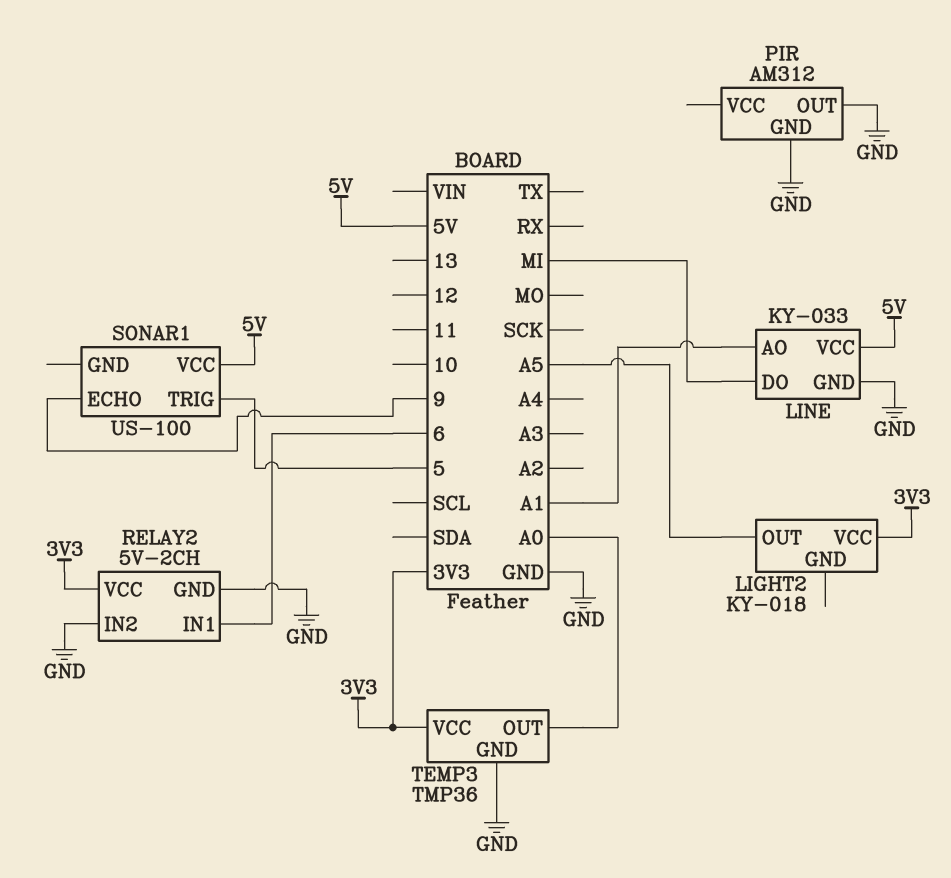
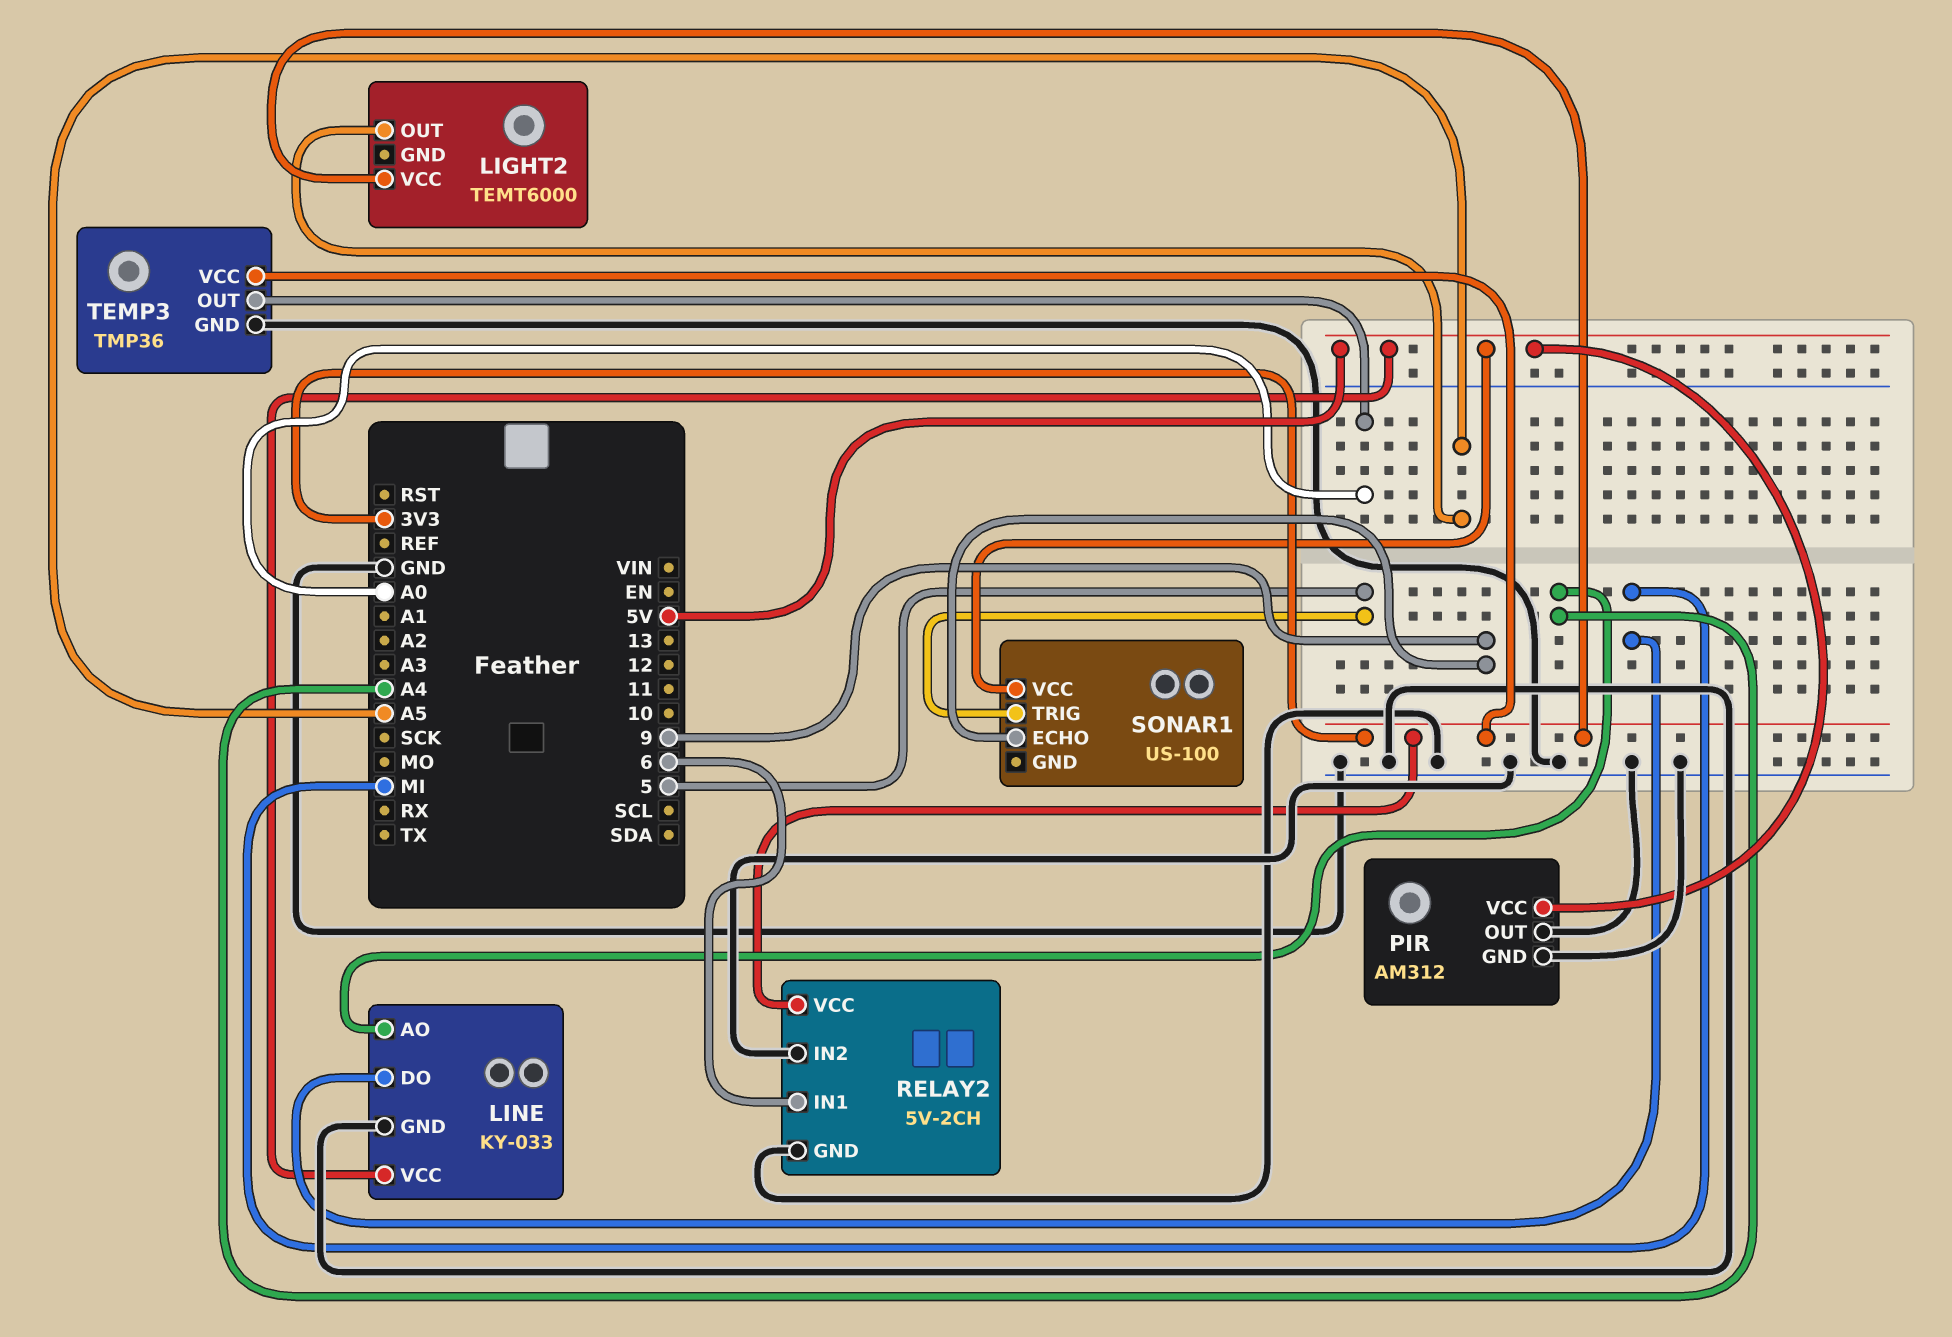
LIGHT2: KY-018 -> TEMT6000
LINE pin AO: A1 -> A4
PIR pin VCC: none -> 5V

